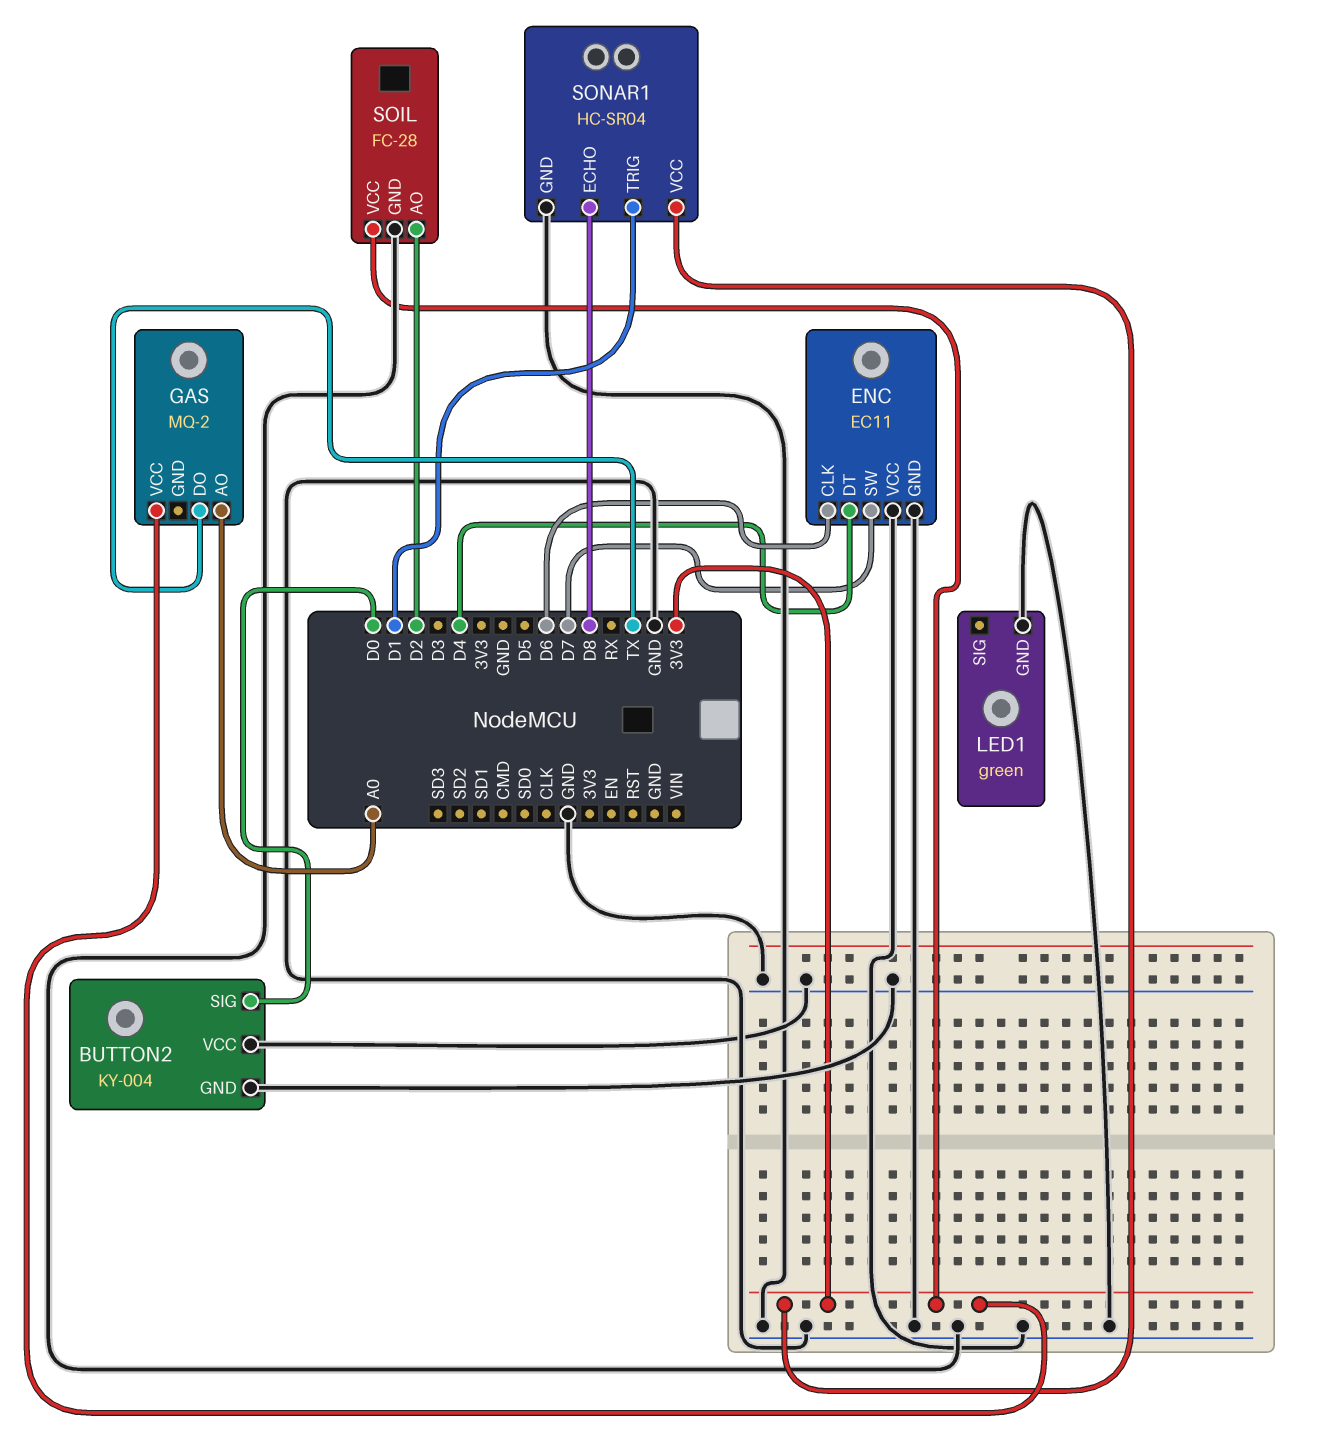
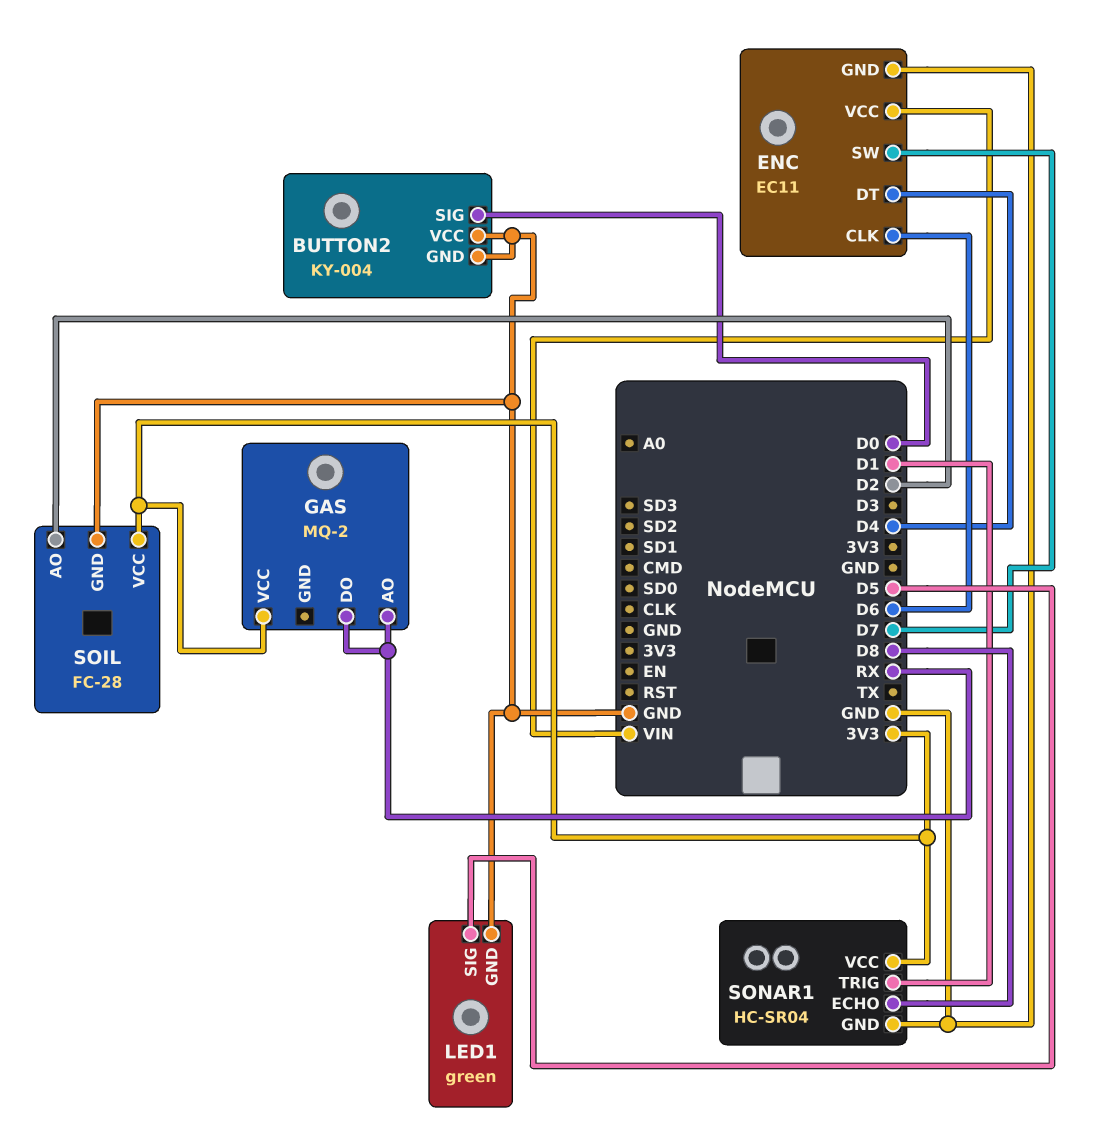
ENC pin VCC: GND -> VIN
GAS pin AO: A0 -> RX
GAS pin DO: TX -> RX
LED1 pin SIG: none -> D5

